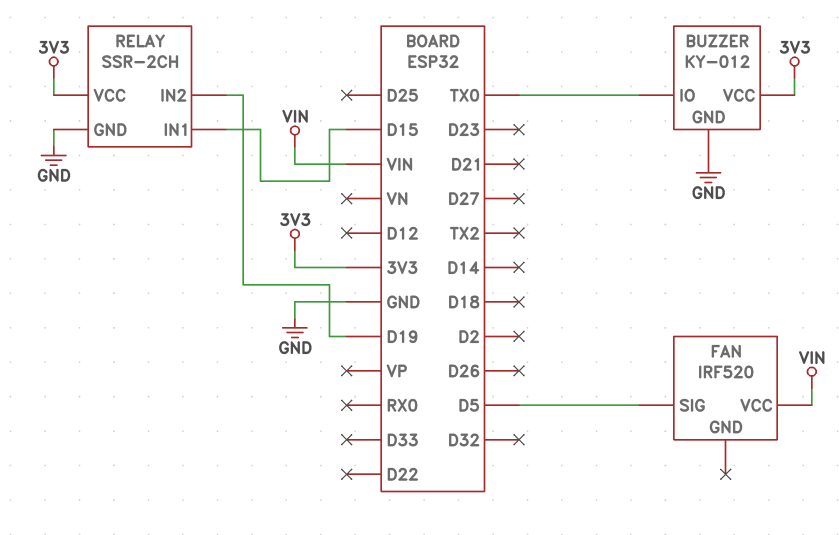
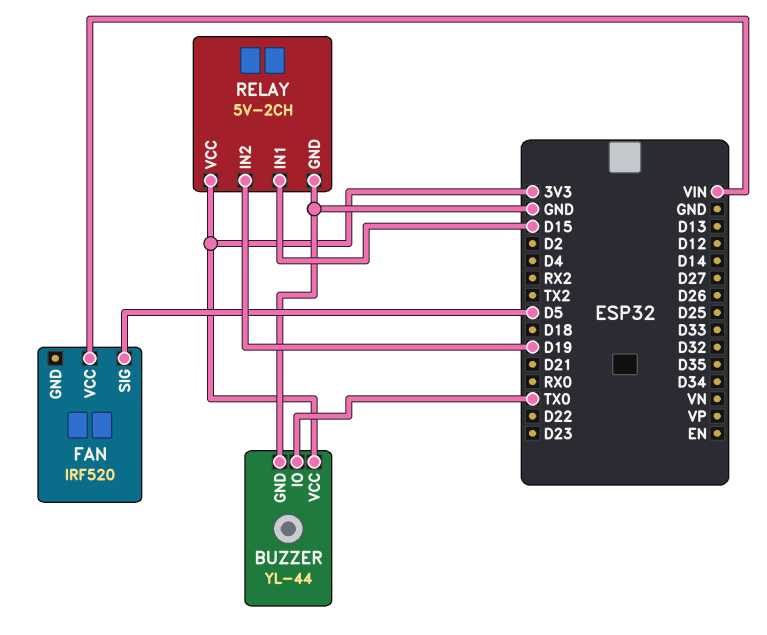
BUZZER: KY-012 -> YL-44
RELAY: SSR-2CH -> 5V-2CH

